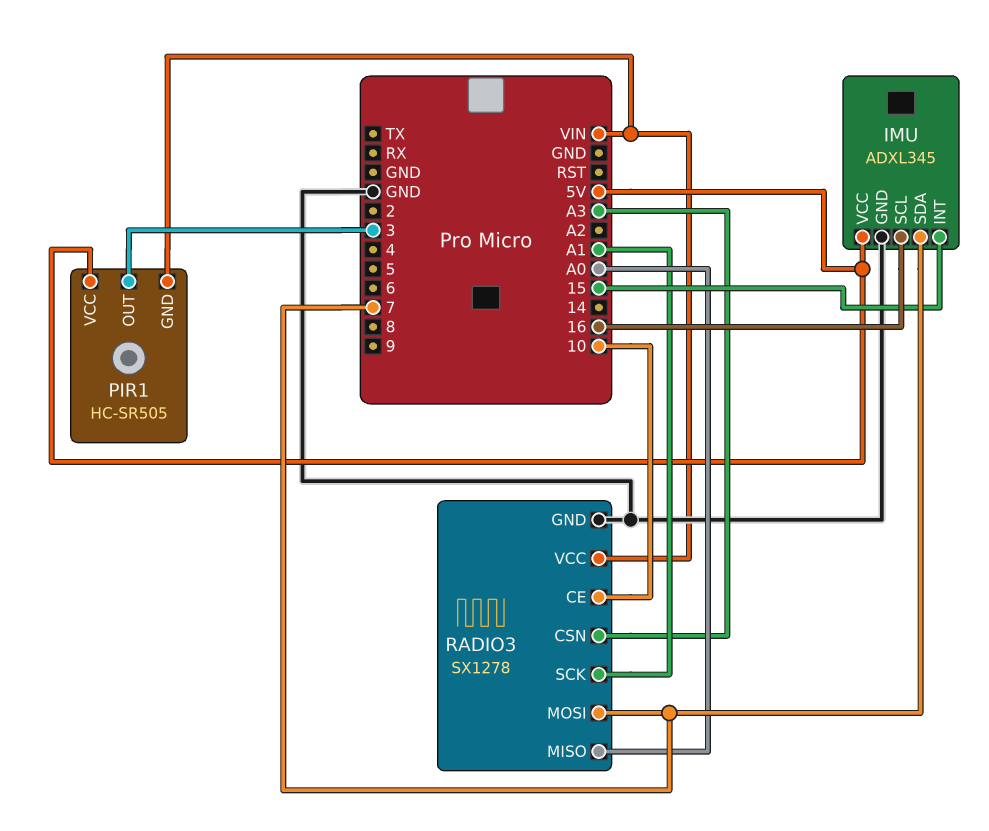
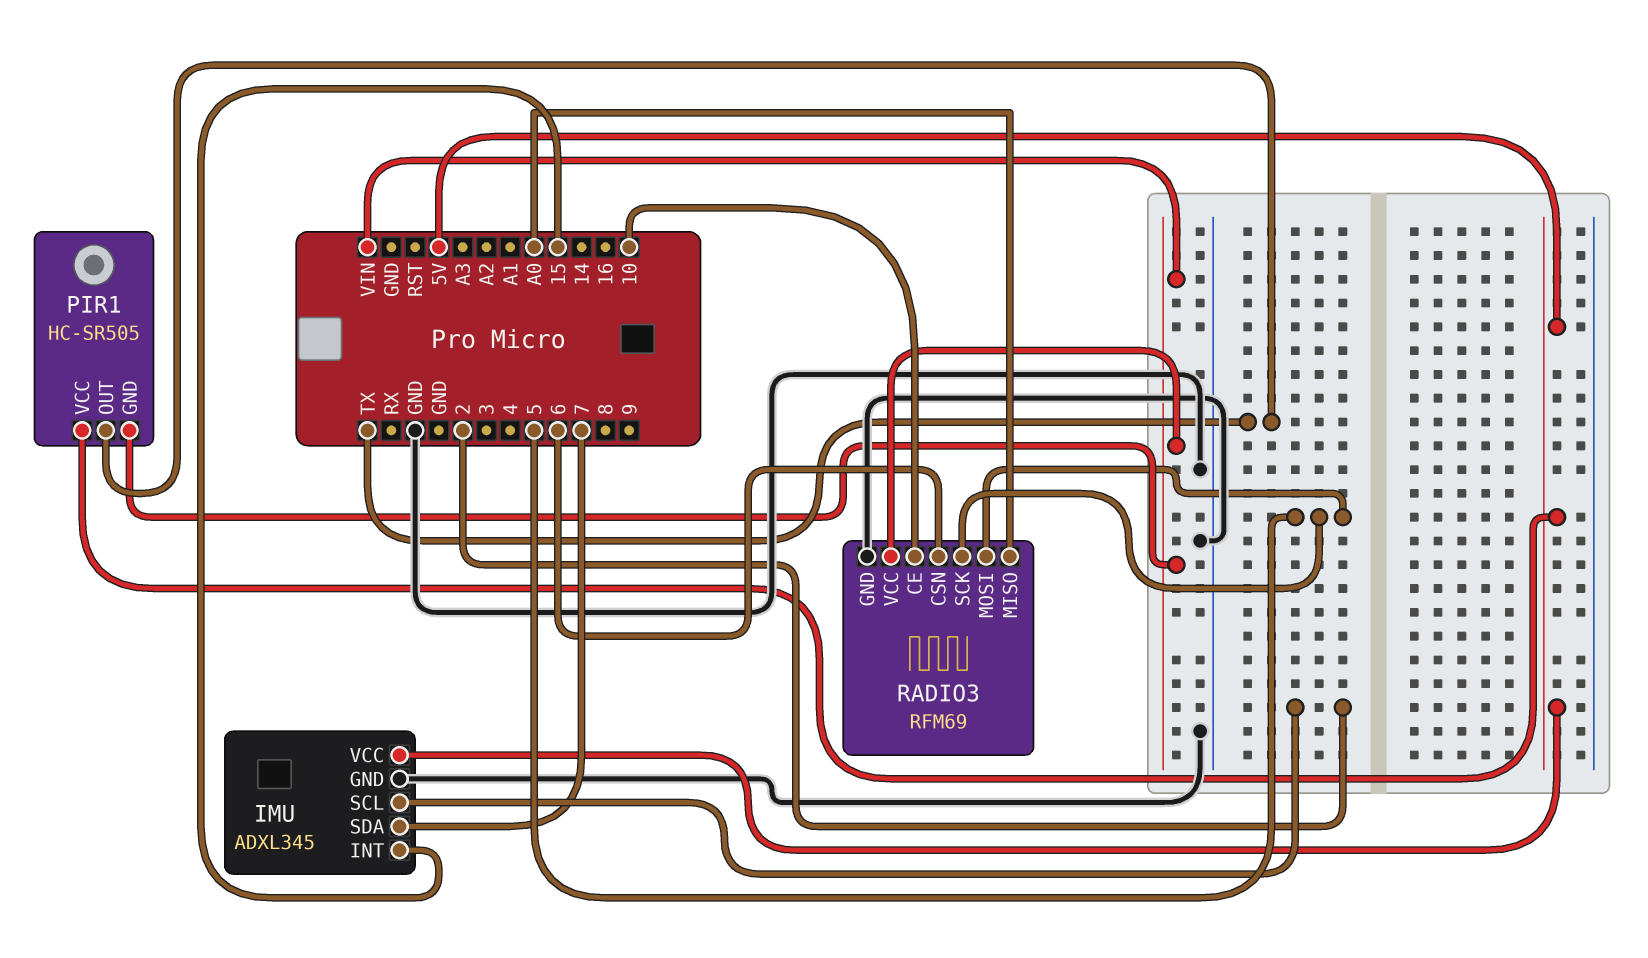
IMU pin SCL: 16 -> 2
PIR1 pin OUT: 3 -> TX
RADIO3: SX1278 -> RFM69
RADIO3 pin CSN: A3 -> 6
RADIO3 pin MOSI: 7 -> 5
RADIO3 pin SCK: A1 -> 5

